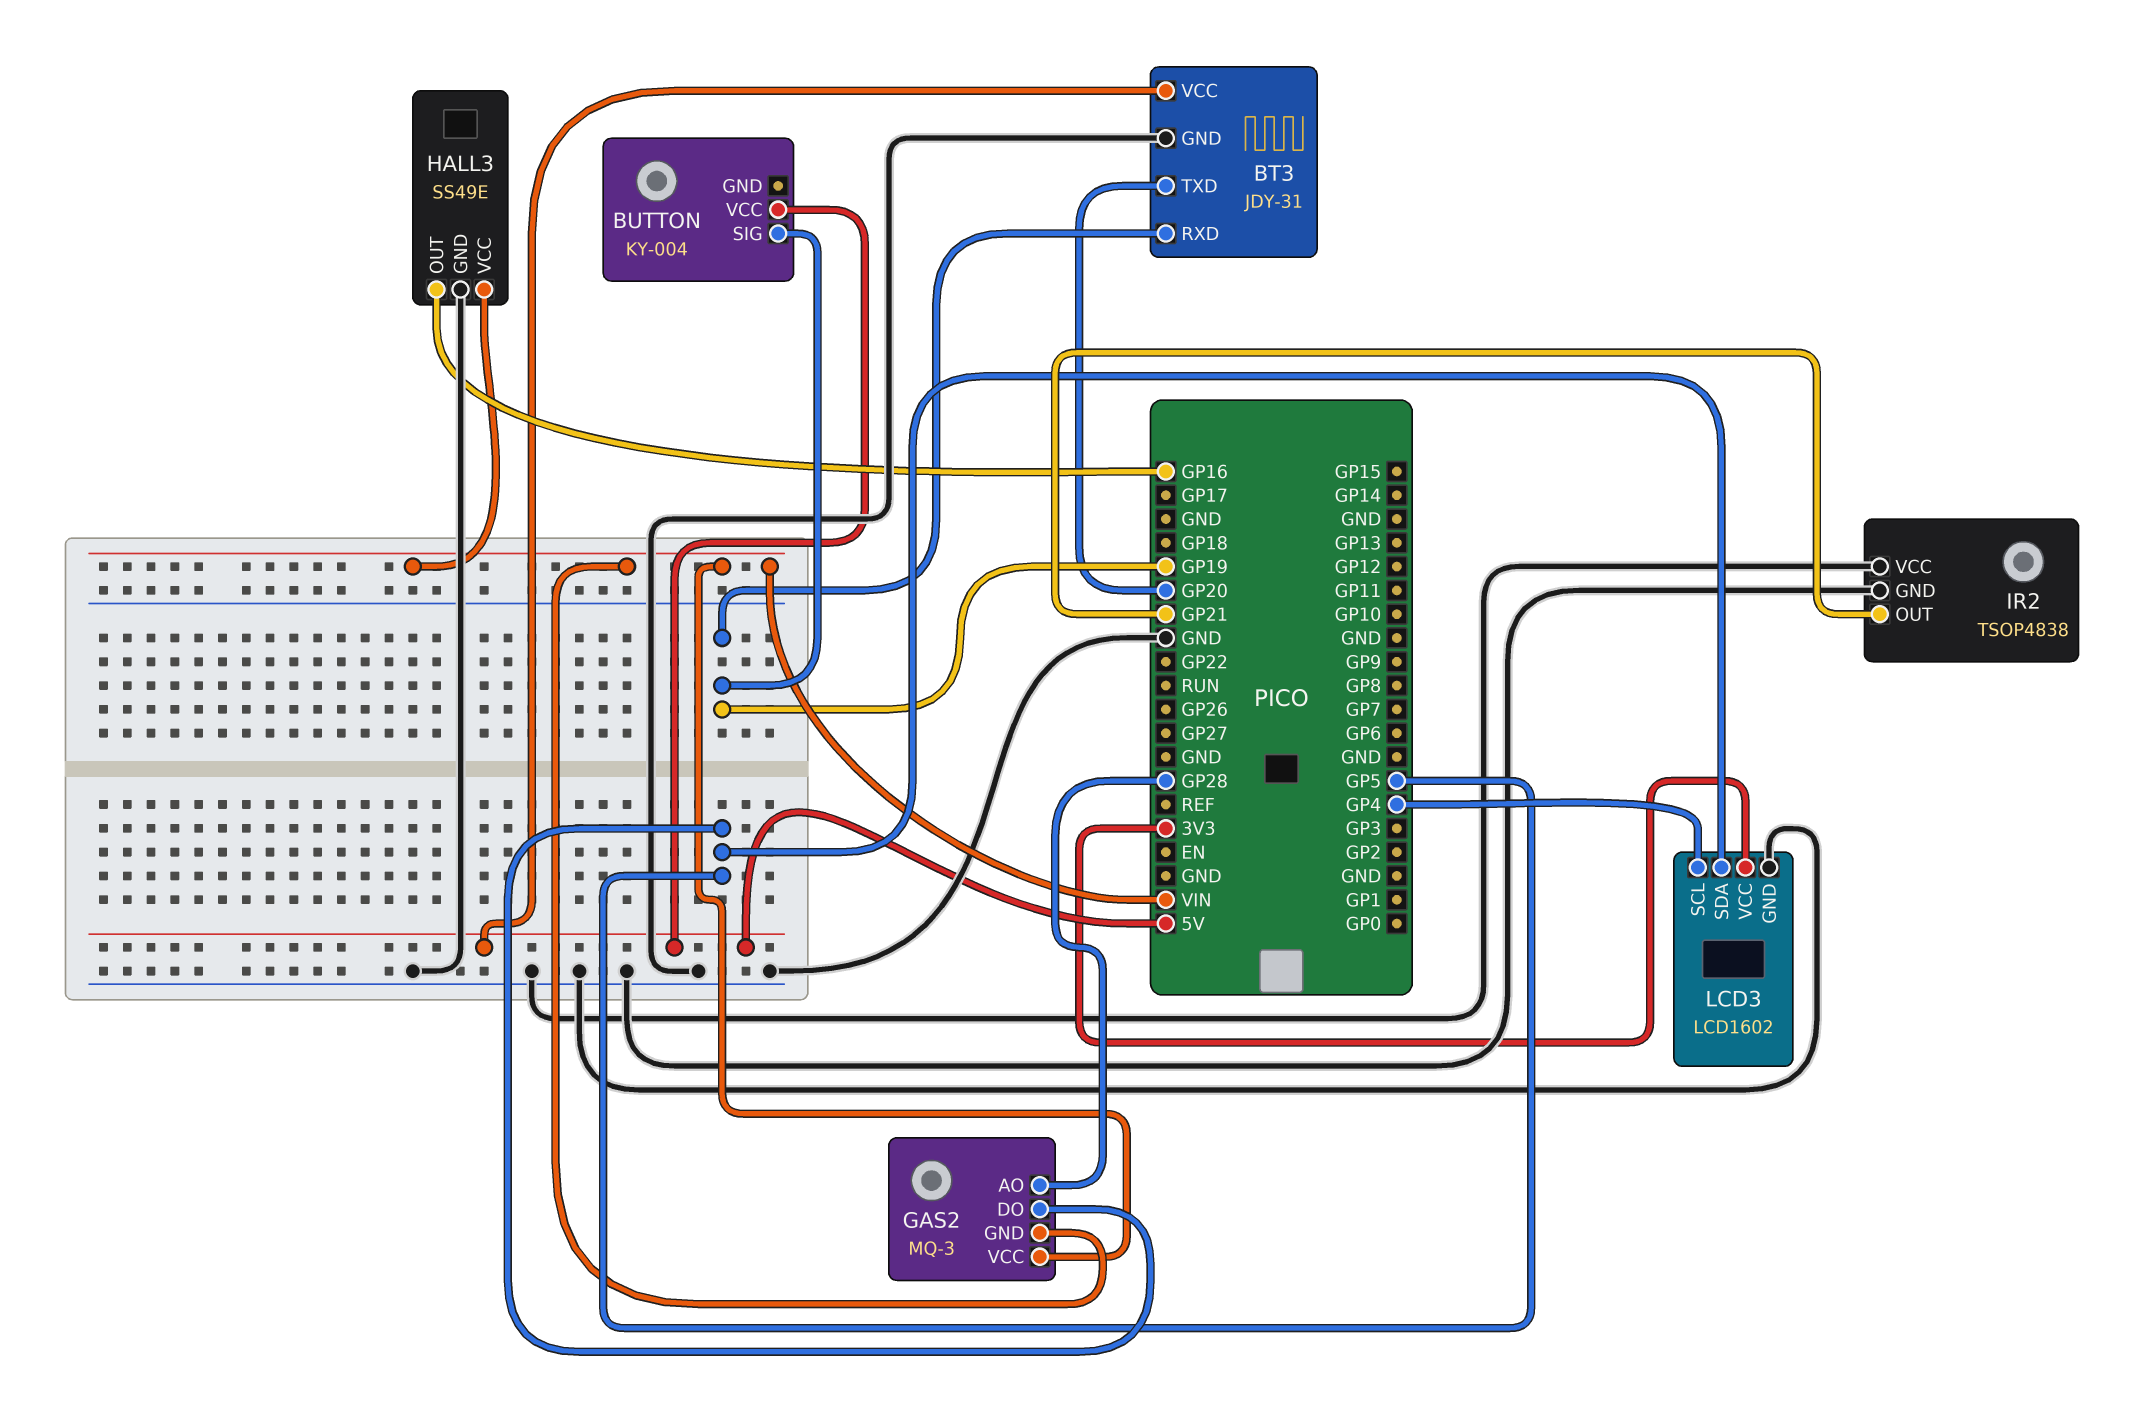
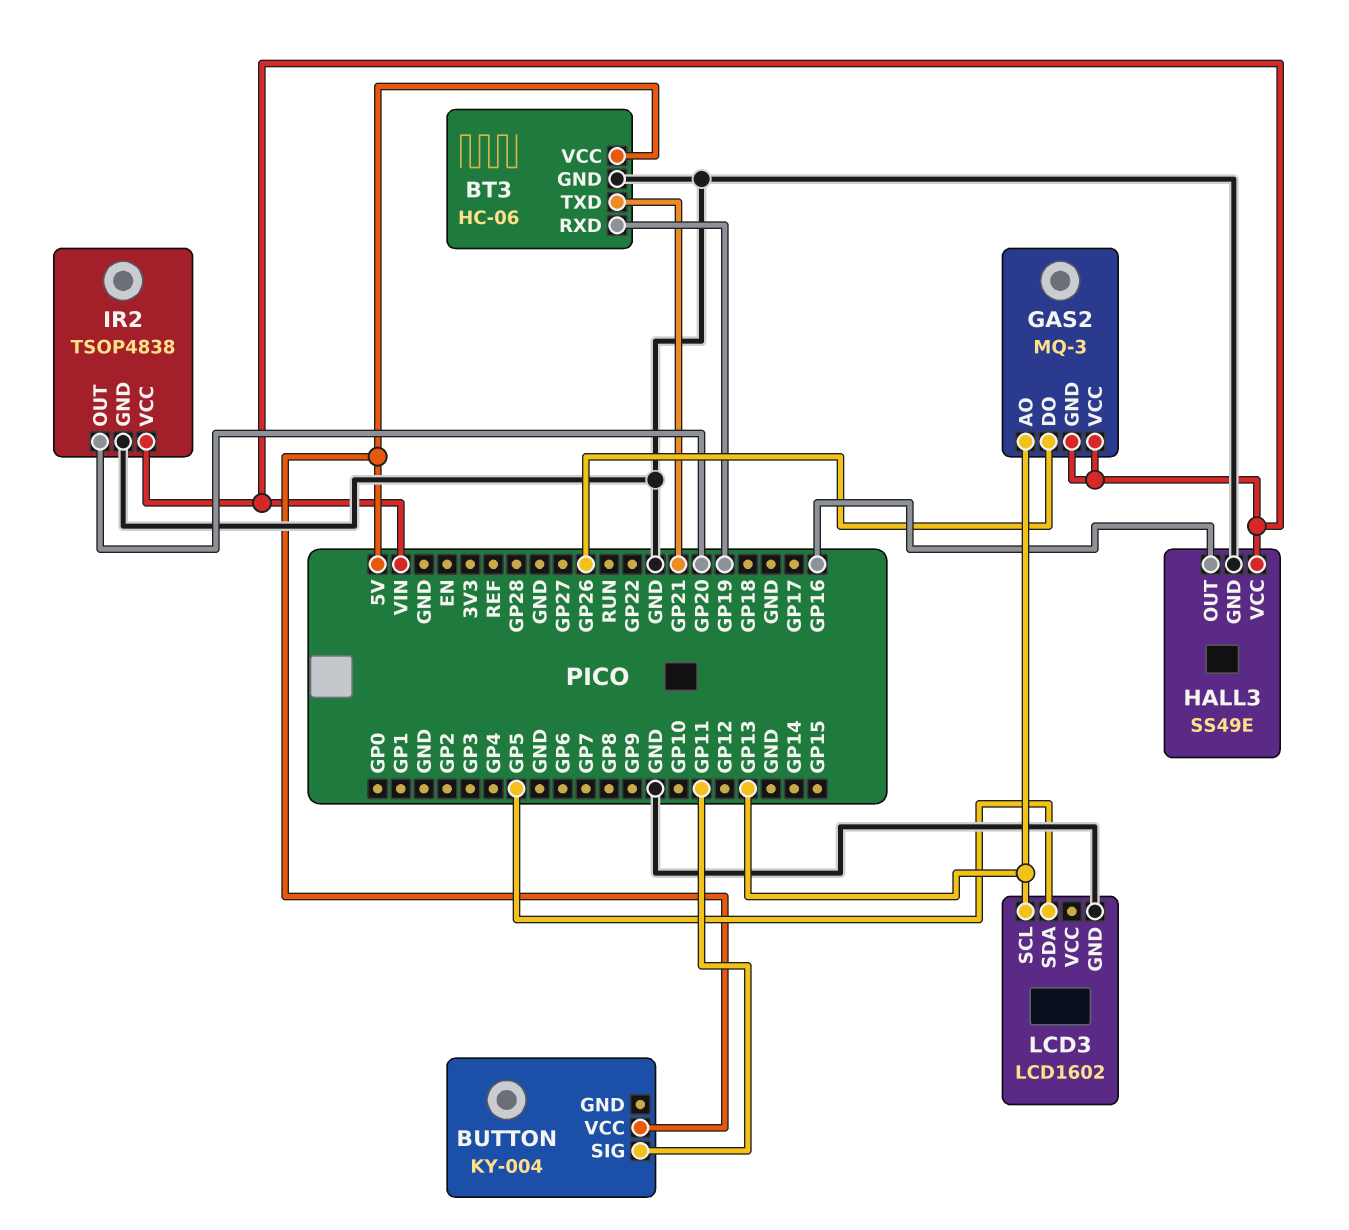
BT3: JDY-31 -> HC-06
BT3 pin TXD: GP20 -> GP21
BUTTON pin SIG: GP19 -> GP11
GAS2 pin AO: GP28 -> GP13
GAS2 pin DO: GP5 -> GP26
IR2 pin OUT: GP21 -> GP20
IR2 pin VCC: GND -> VIN
LCD3 pin SCL: GP4 -> GP13
LCD3 pin VCC: 3V3 -> none

